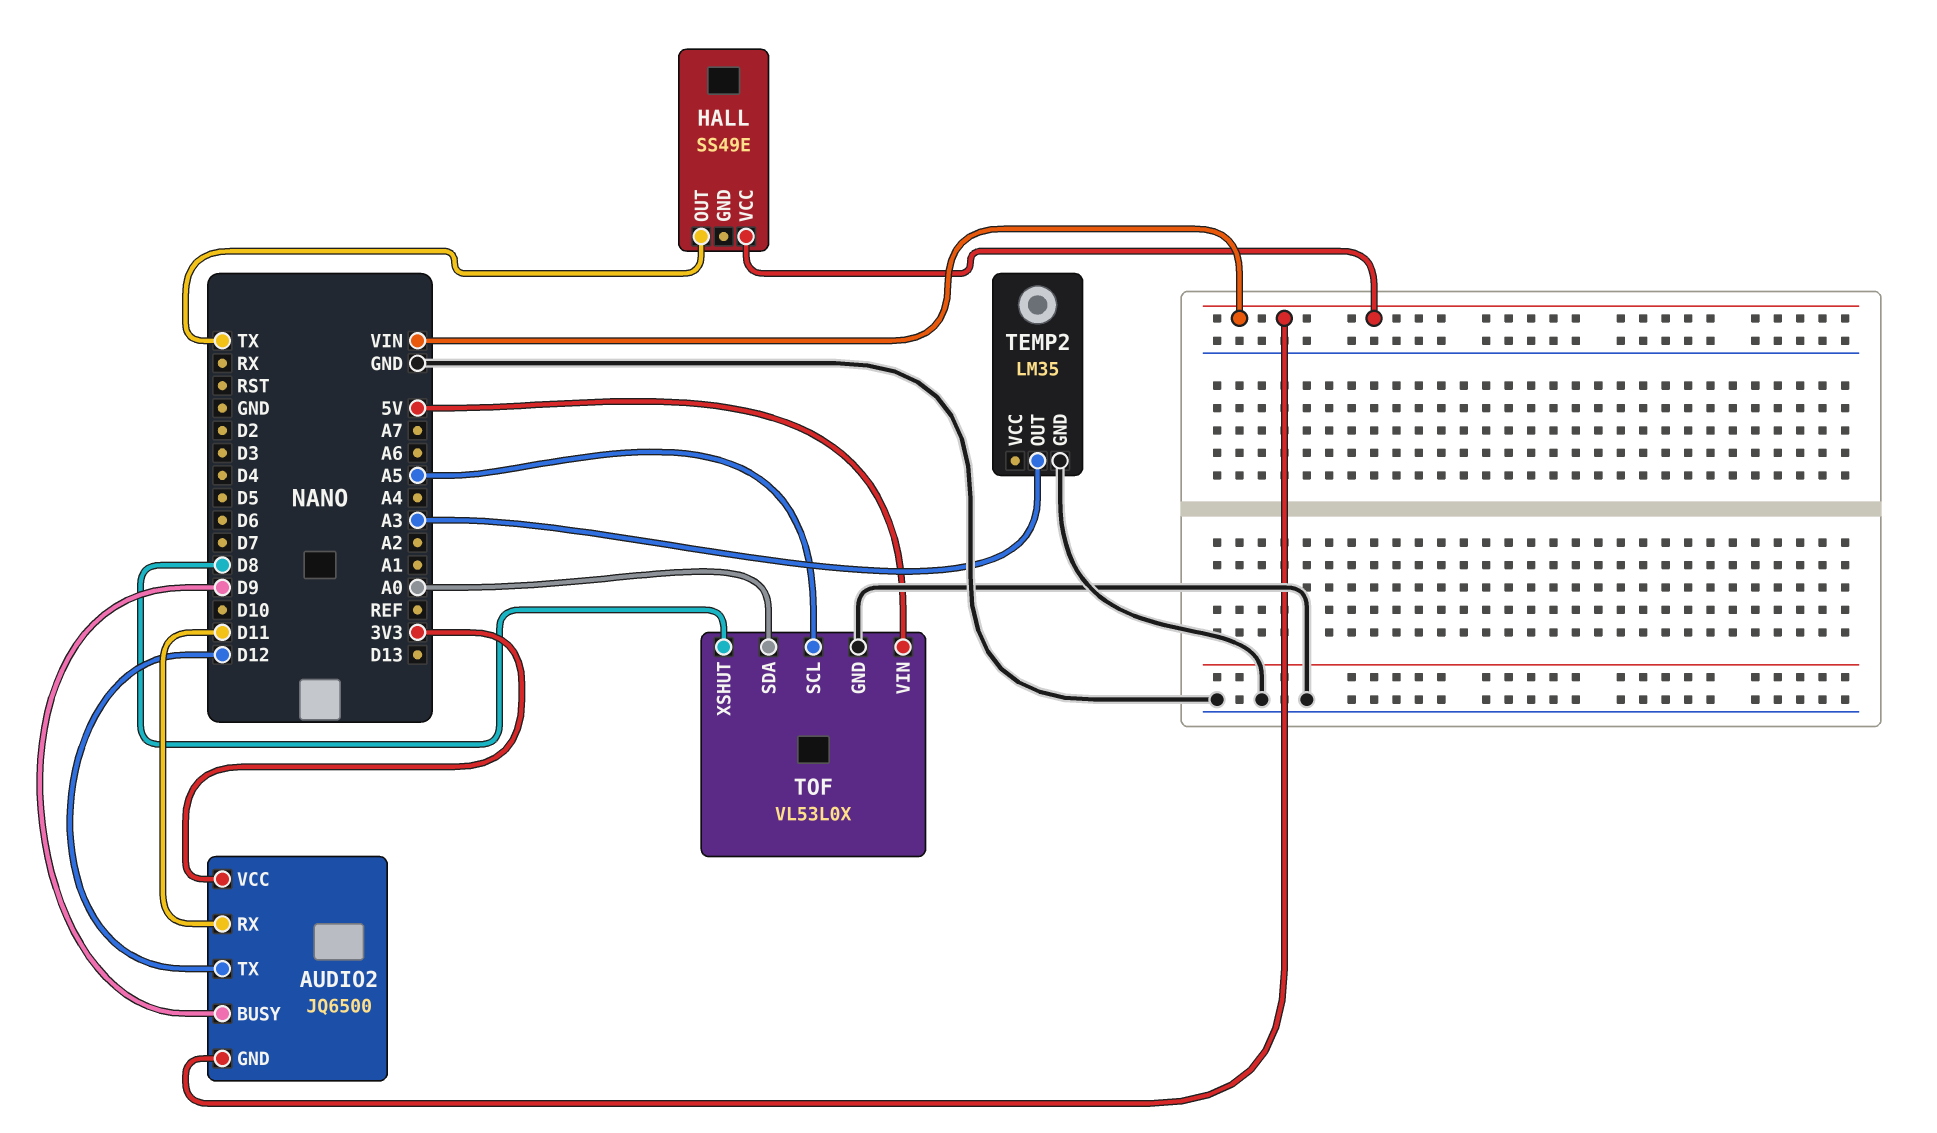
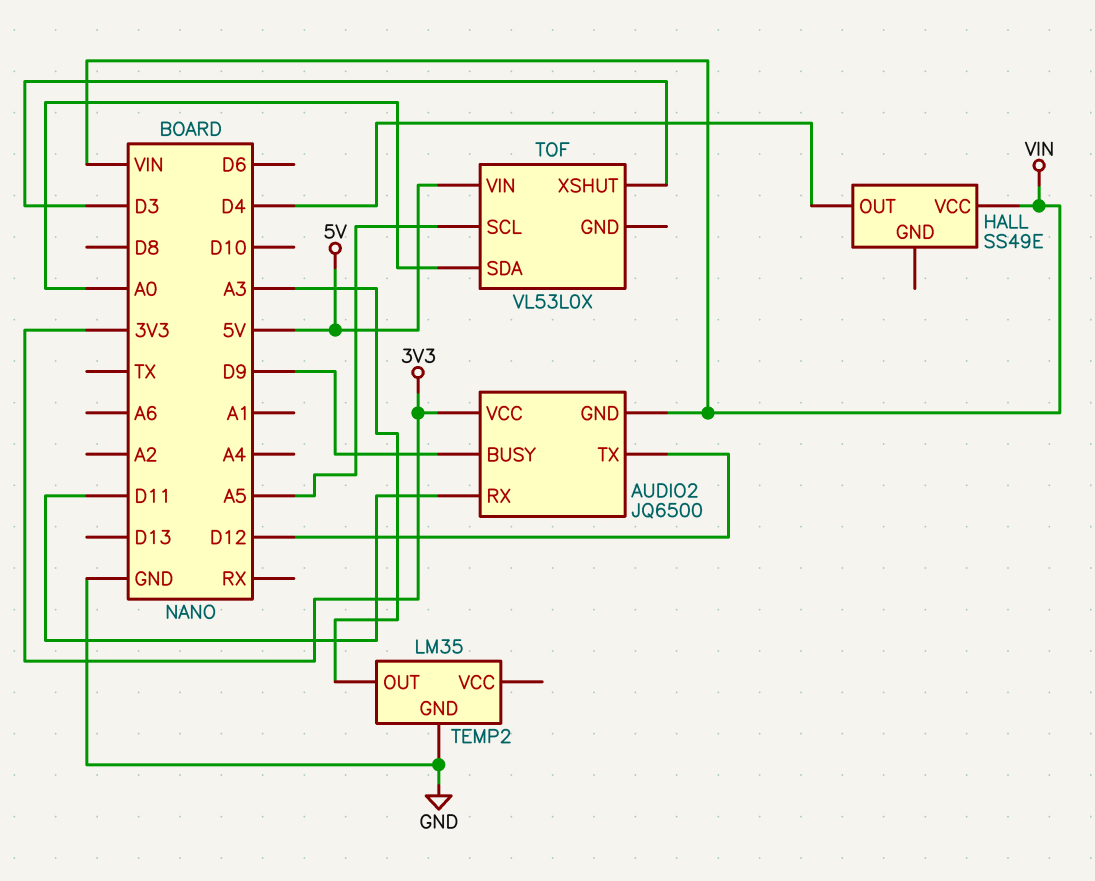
HALL pin OUT: TX -> D4
TOF pin GND: GND -> none
TOF pin XSHUT: D8 -> D3

